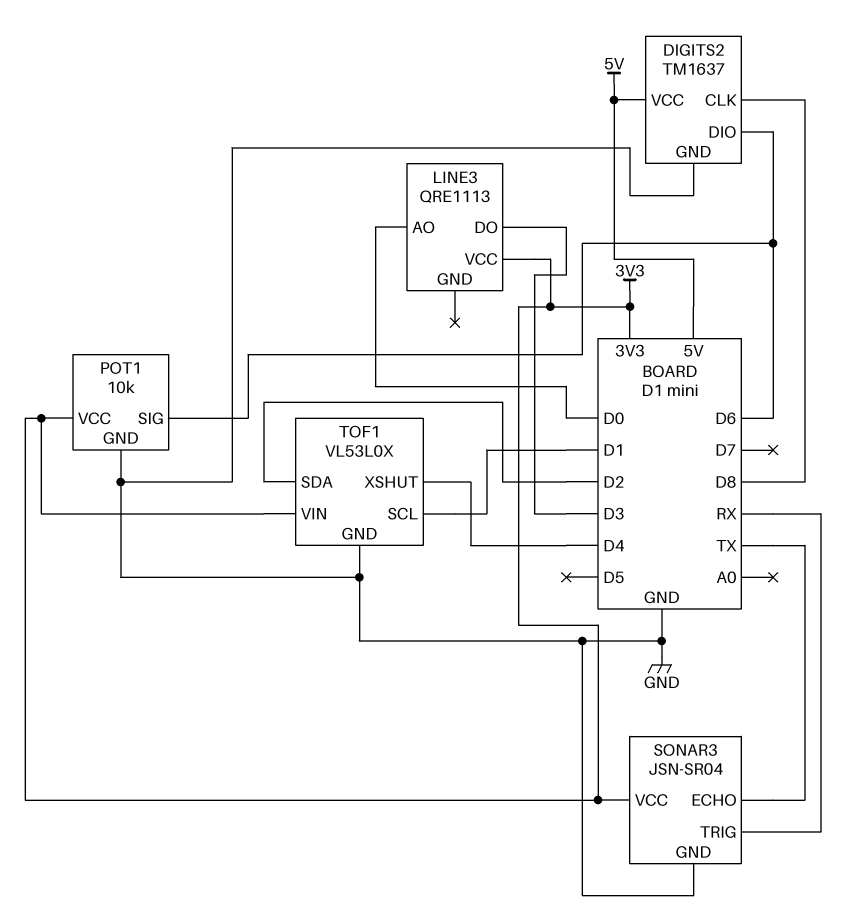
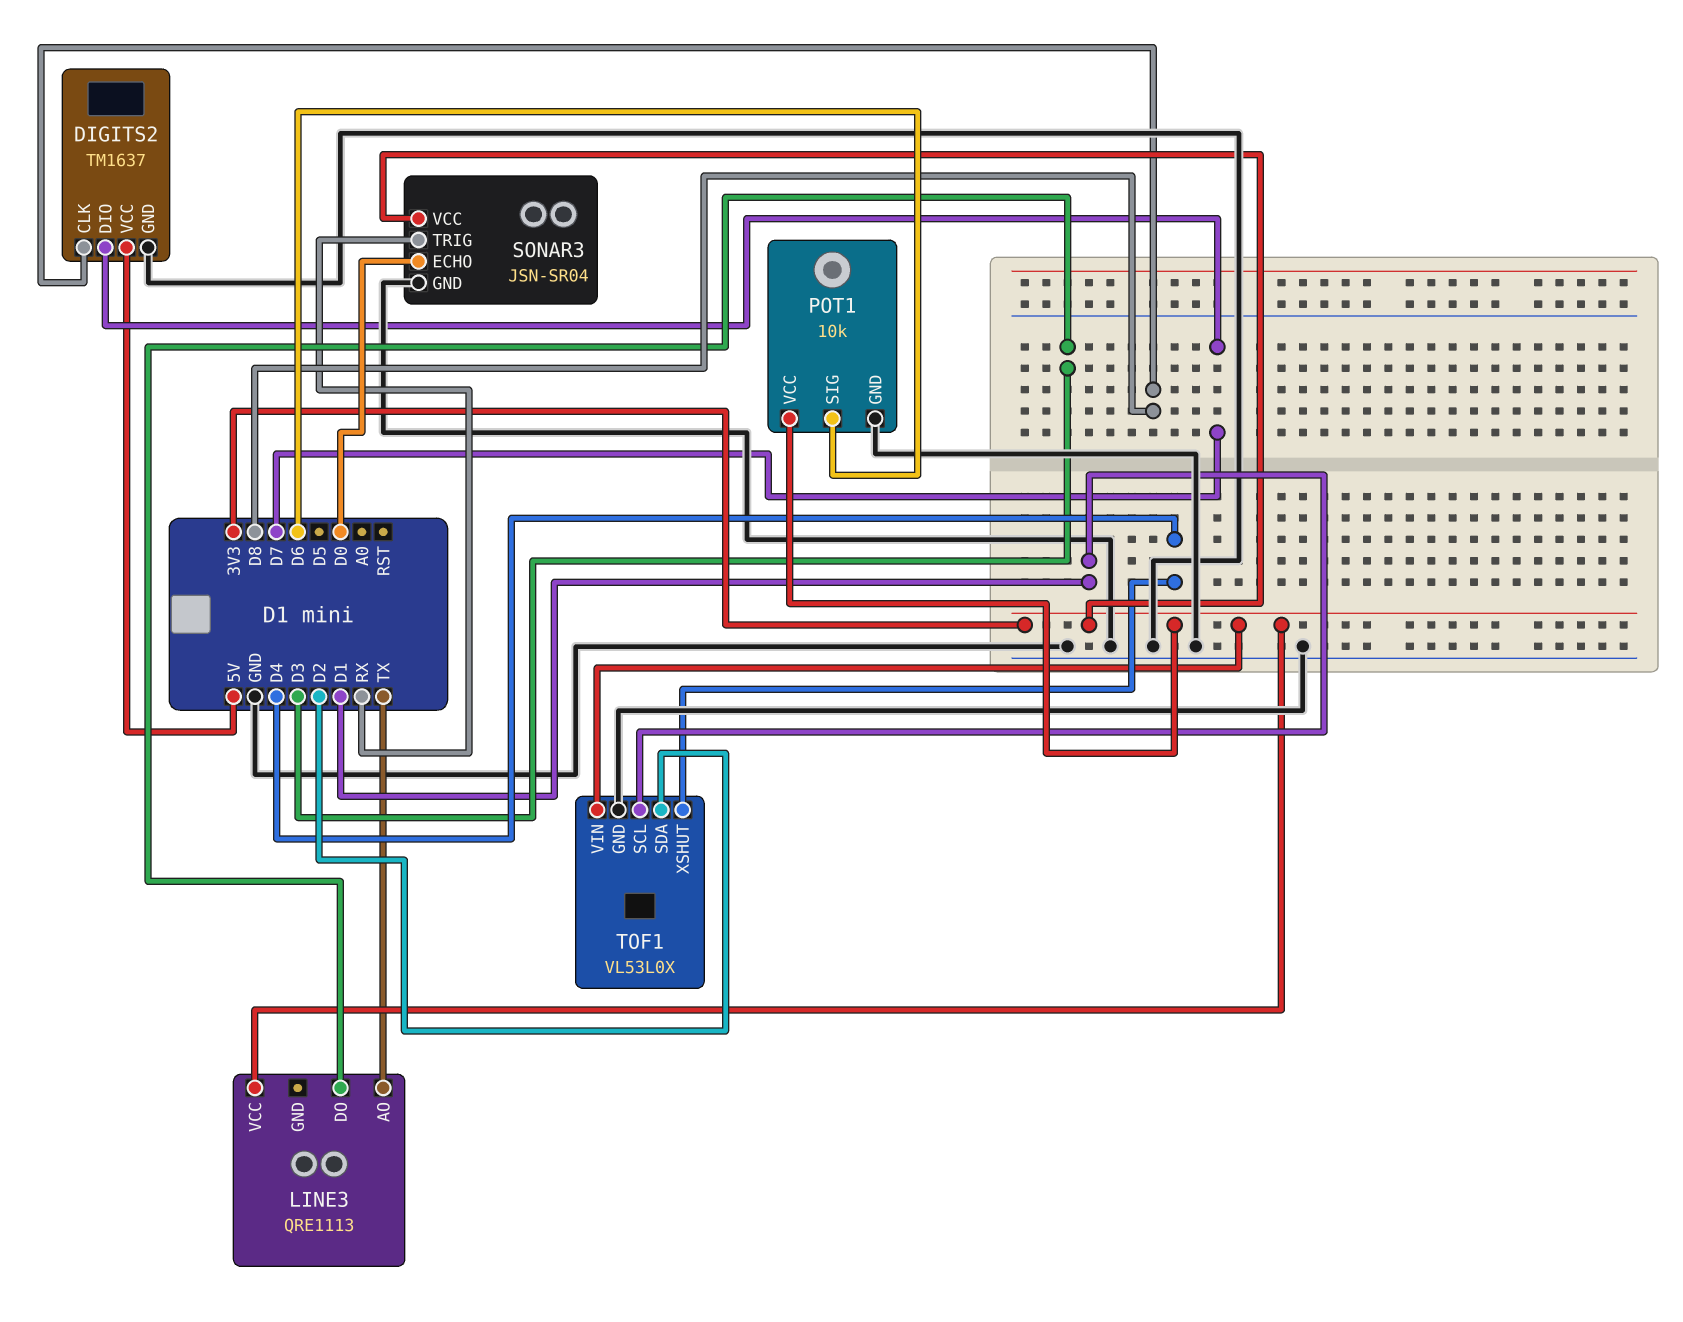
DIGITS2 pin DIO: D6 -> D7
LINE3 pin AO: D0 -> TX
SONAR3 pin ECHO: TX -> D0

